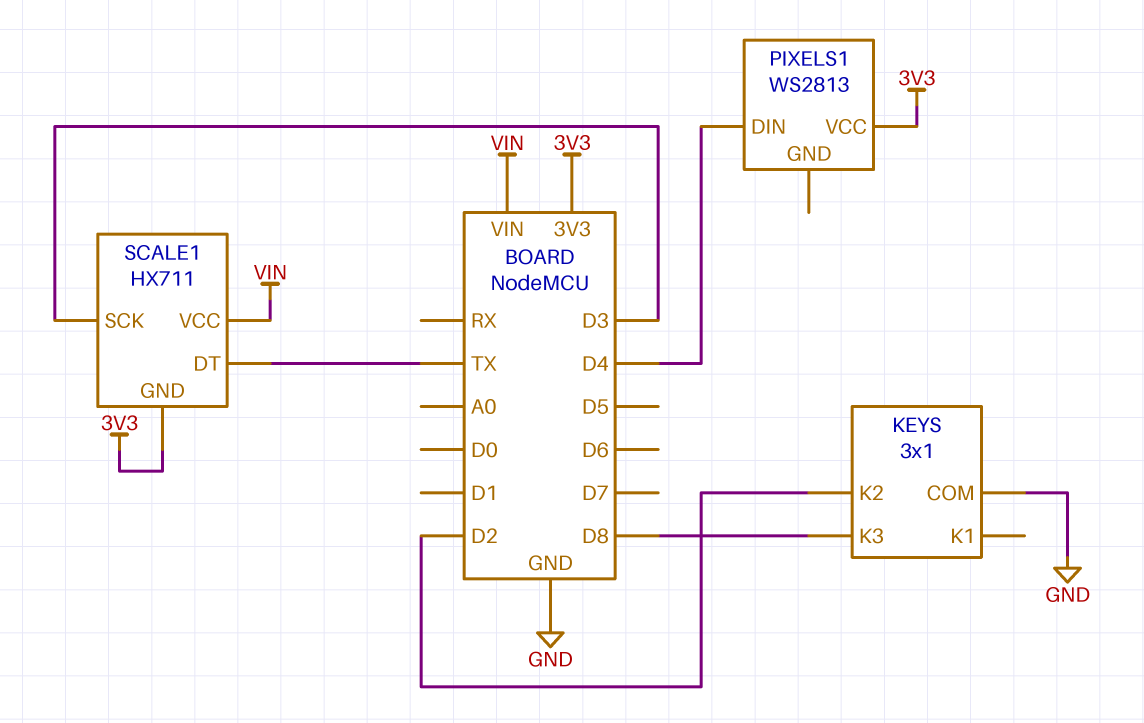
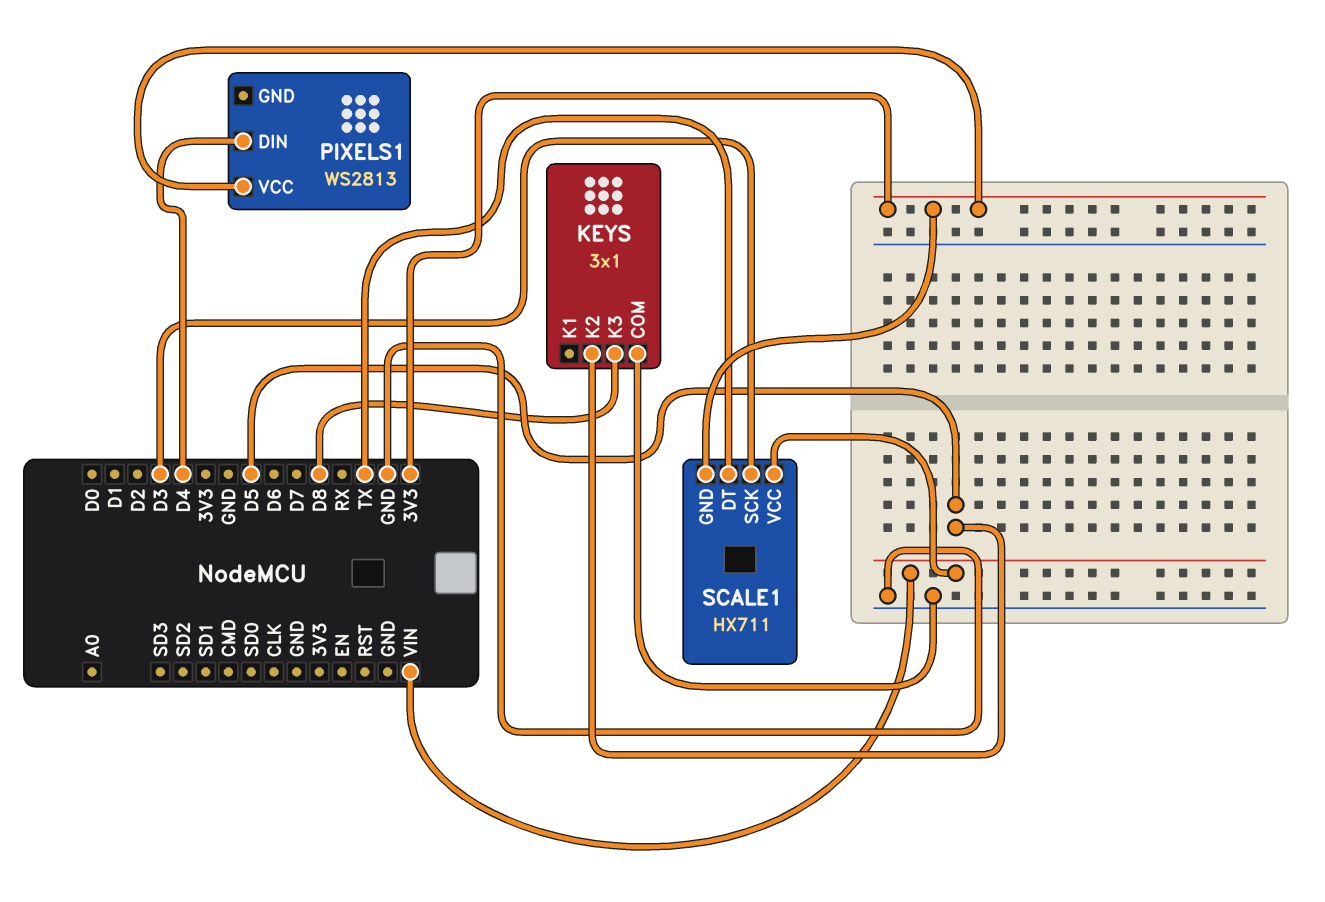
KEYS pin K2: D2 -> D5

